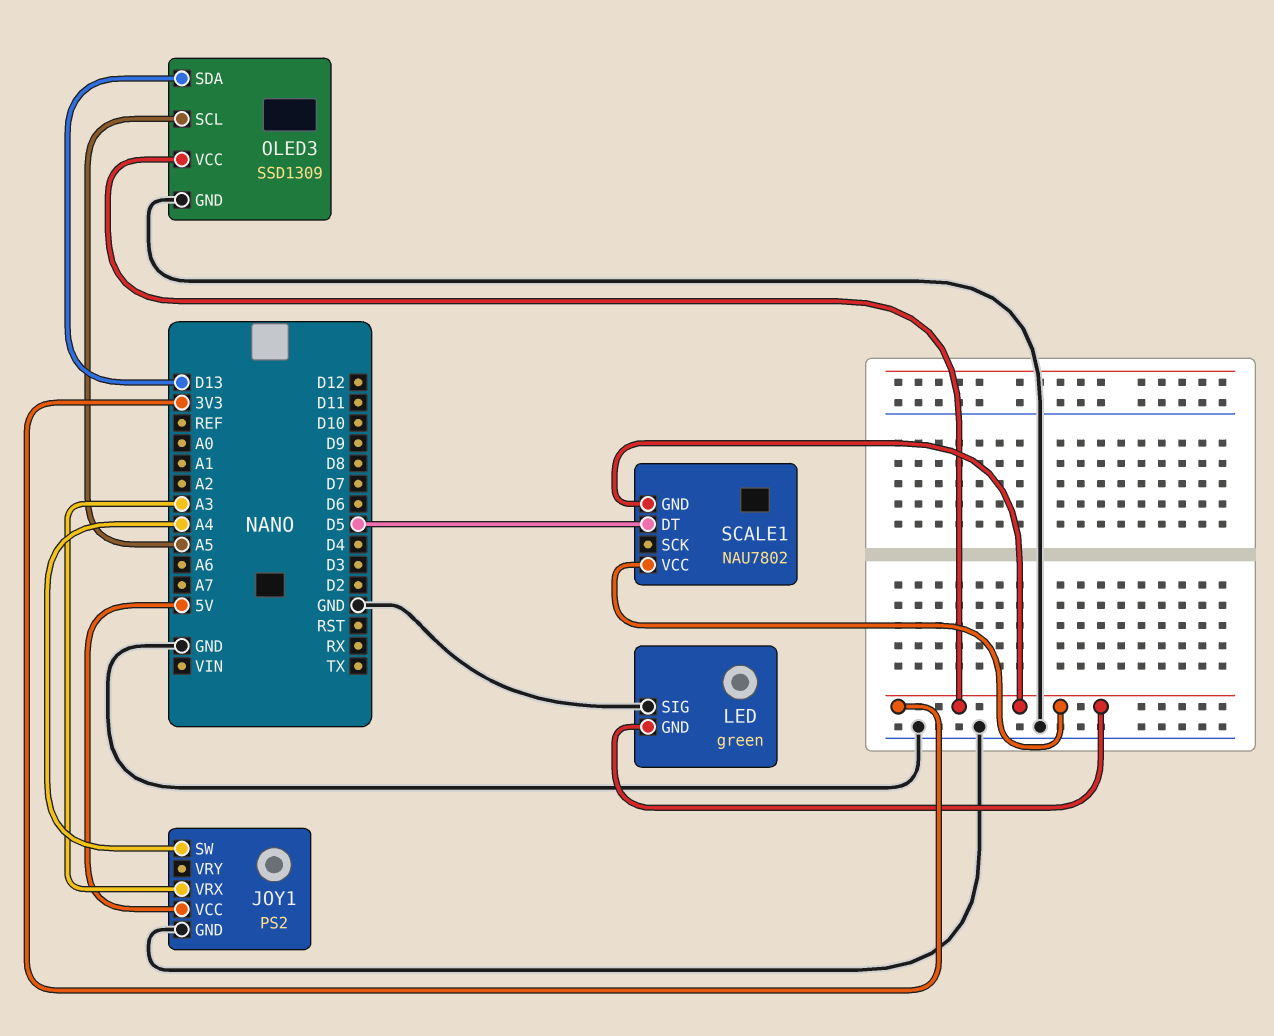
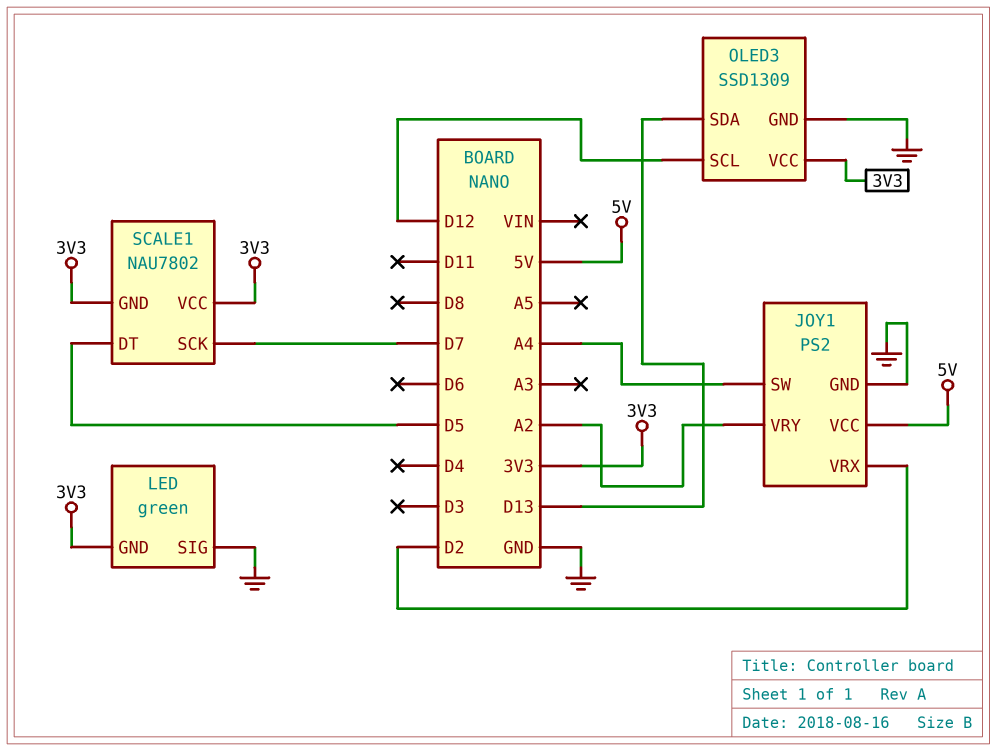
JOY1 pin VRX: A3 -> D2
JOY1 pin VRY: none -> A2
OLED3 pin SCL: A5 -> D12
SCALE1 pin SCK: none -> D7

